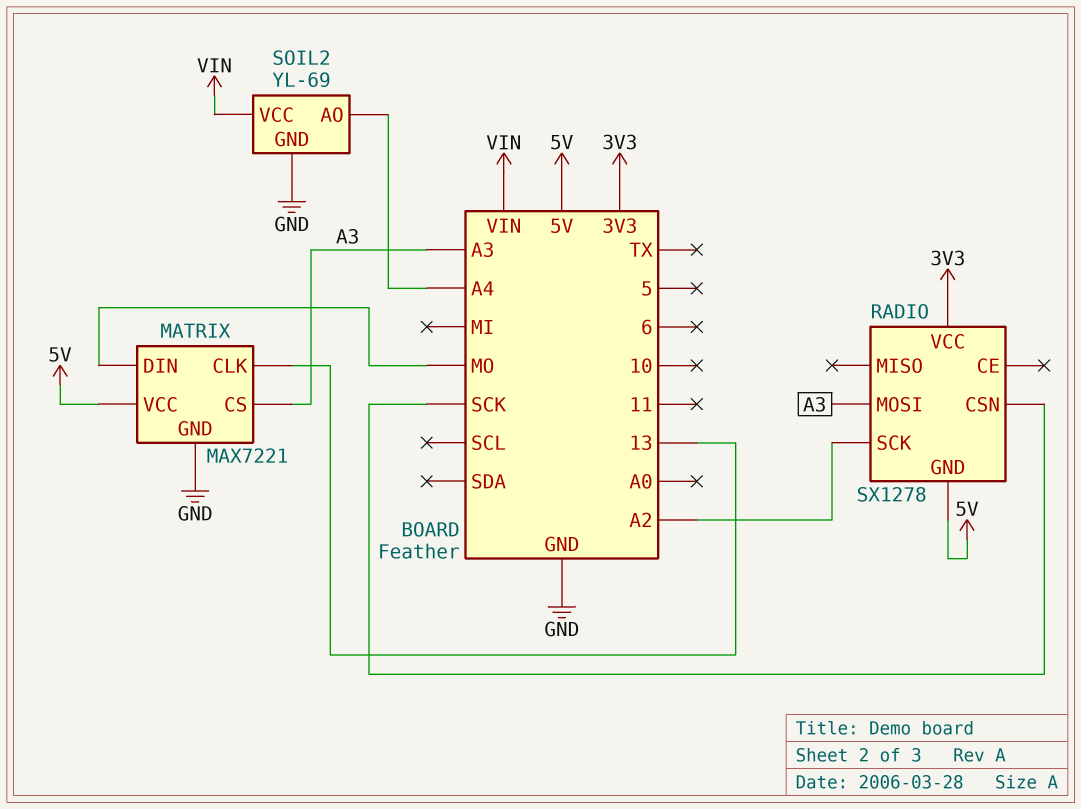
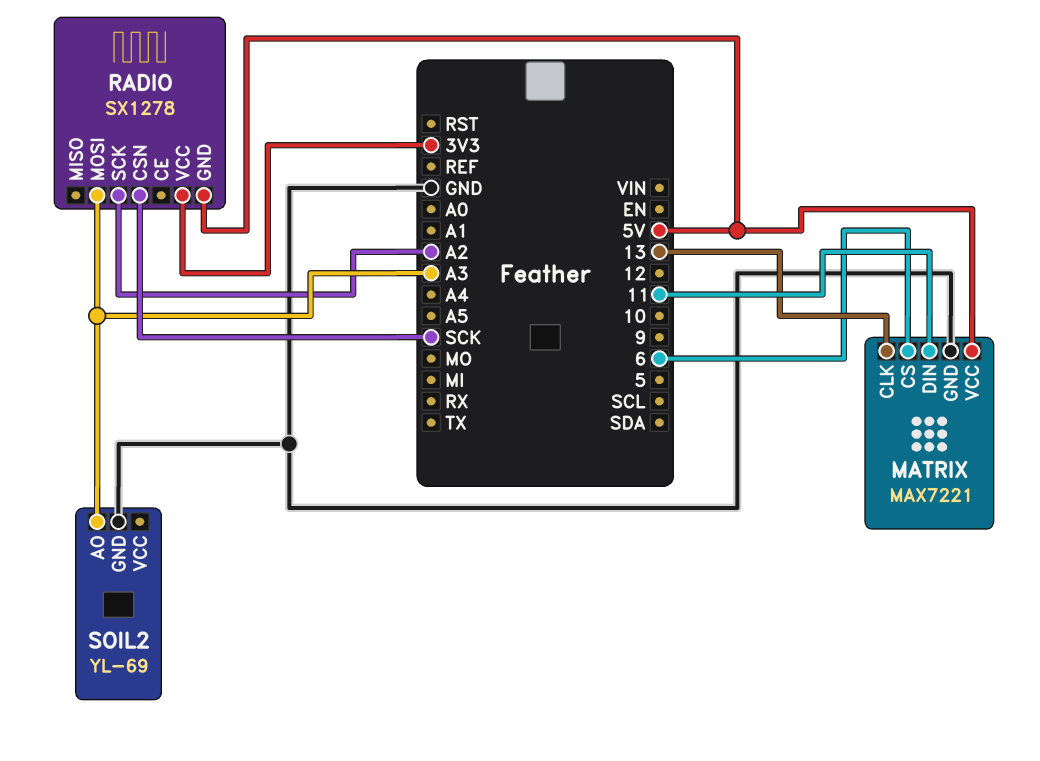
MATRIX pin CS: A3 -> 6
MATRIX pin DIN: MO -> 11
SOIL2 pin AO: A4 -> A3
SOIL2 pin VCC: VIN -> none

